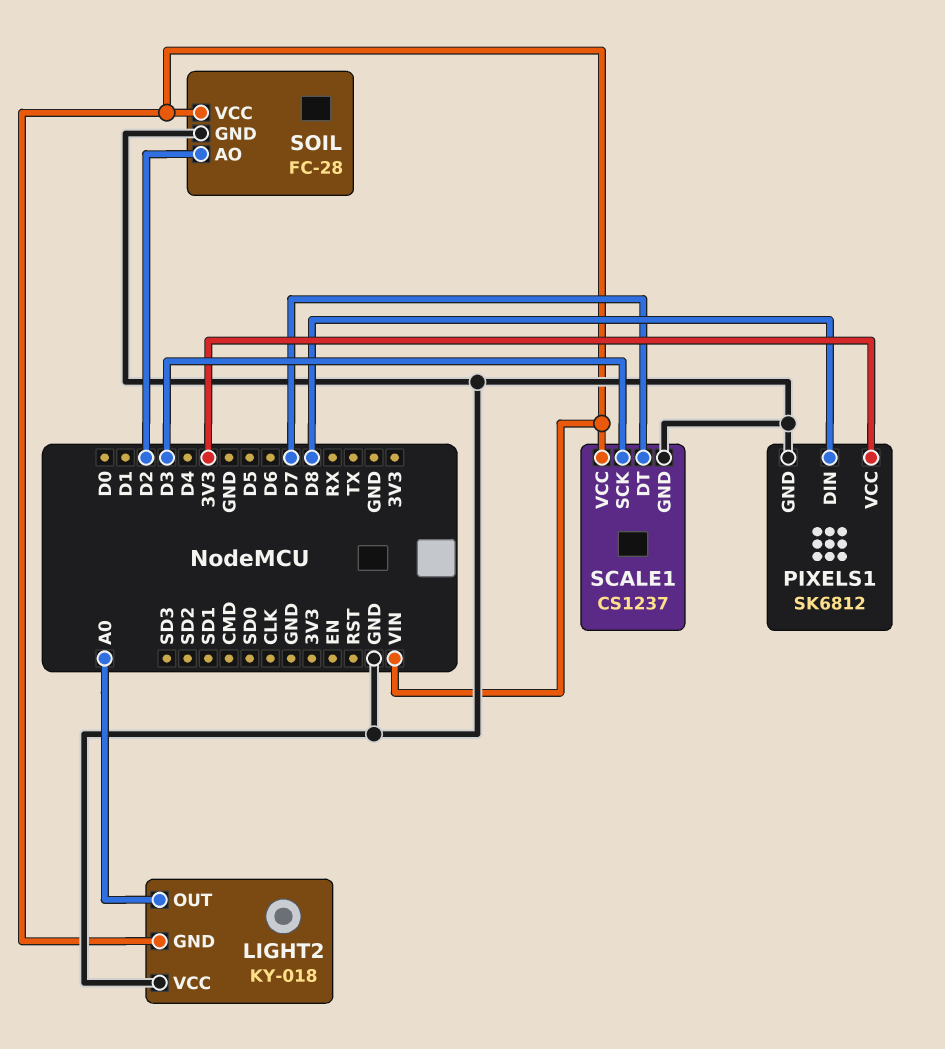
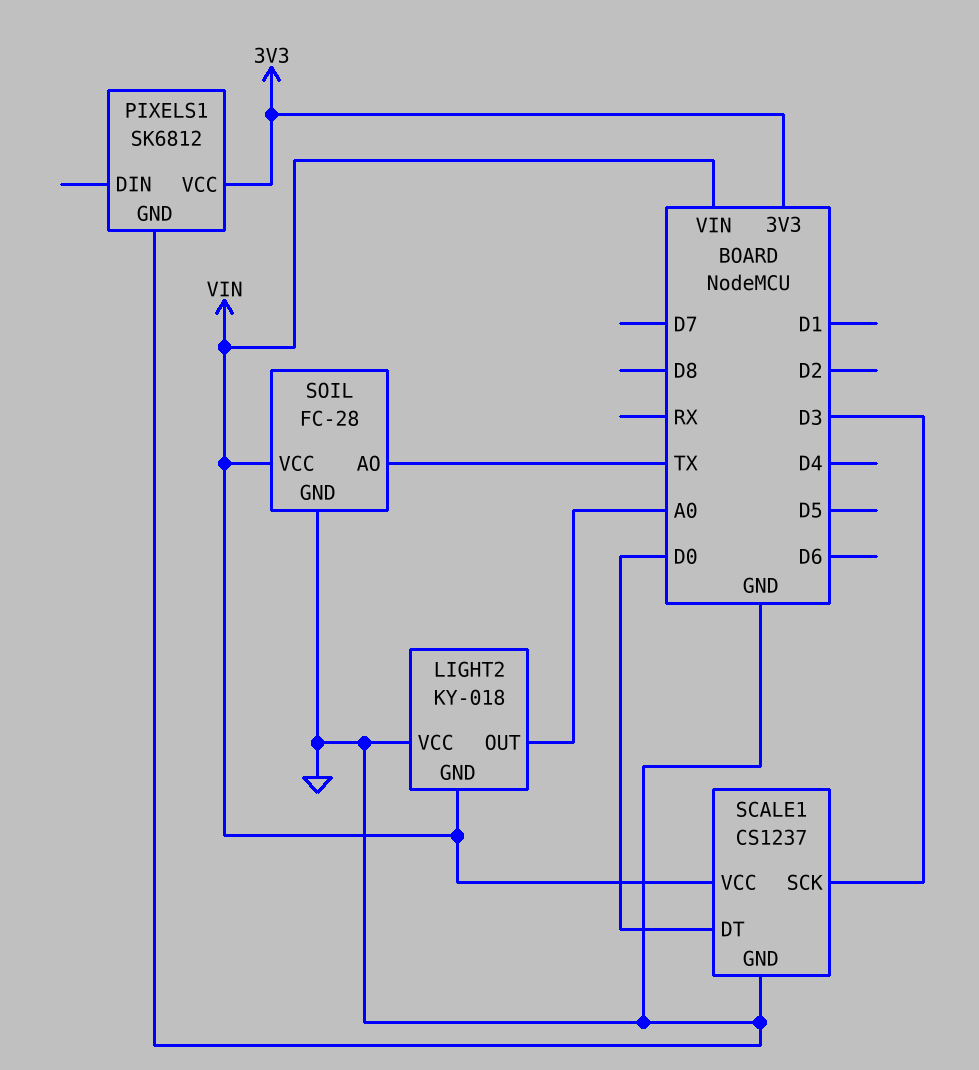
PIXELS1 pin DIN: D8 -> none
SCALE1 pin DT: D7 -> D0
SOIL pin AO: D2 -> TX

